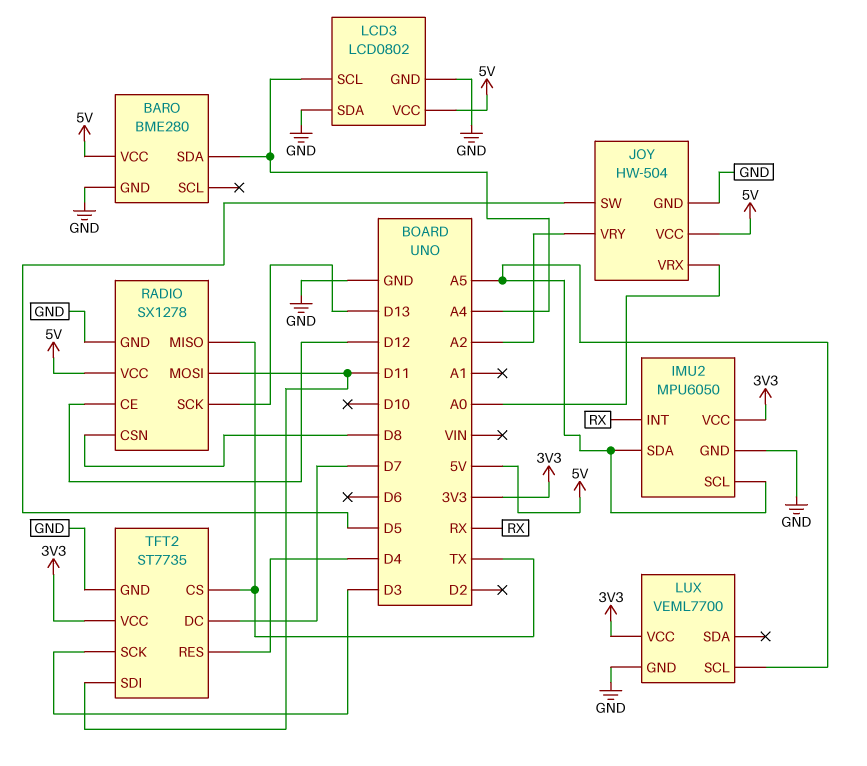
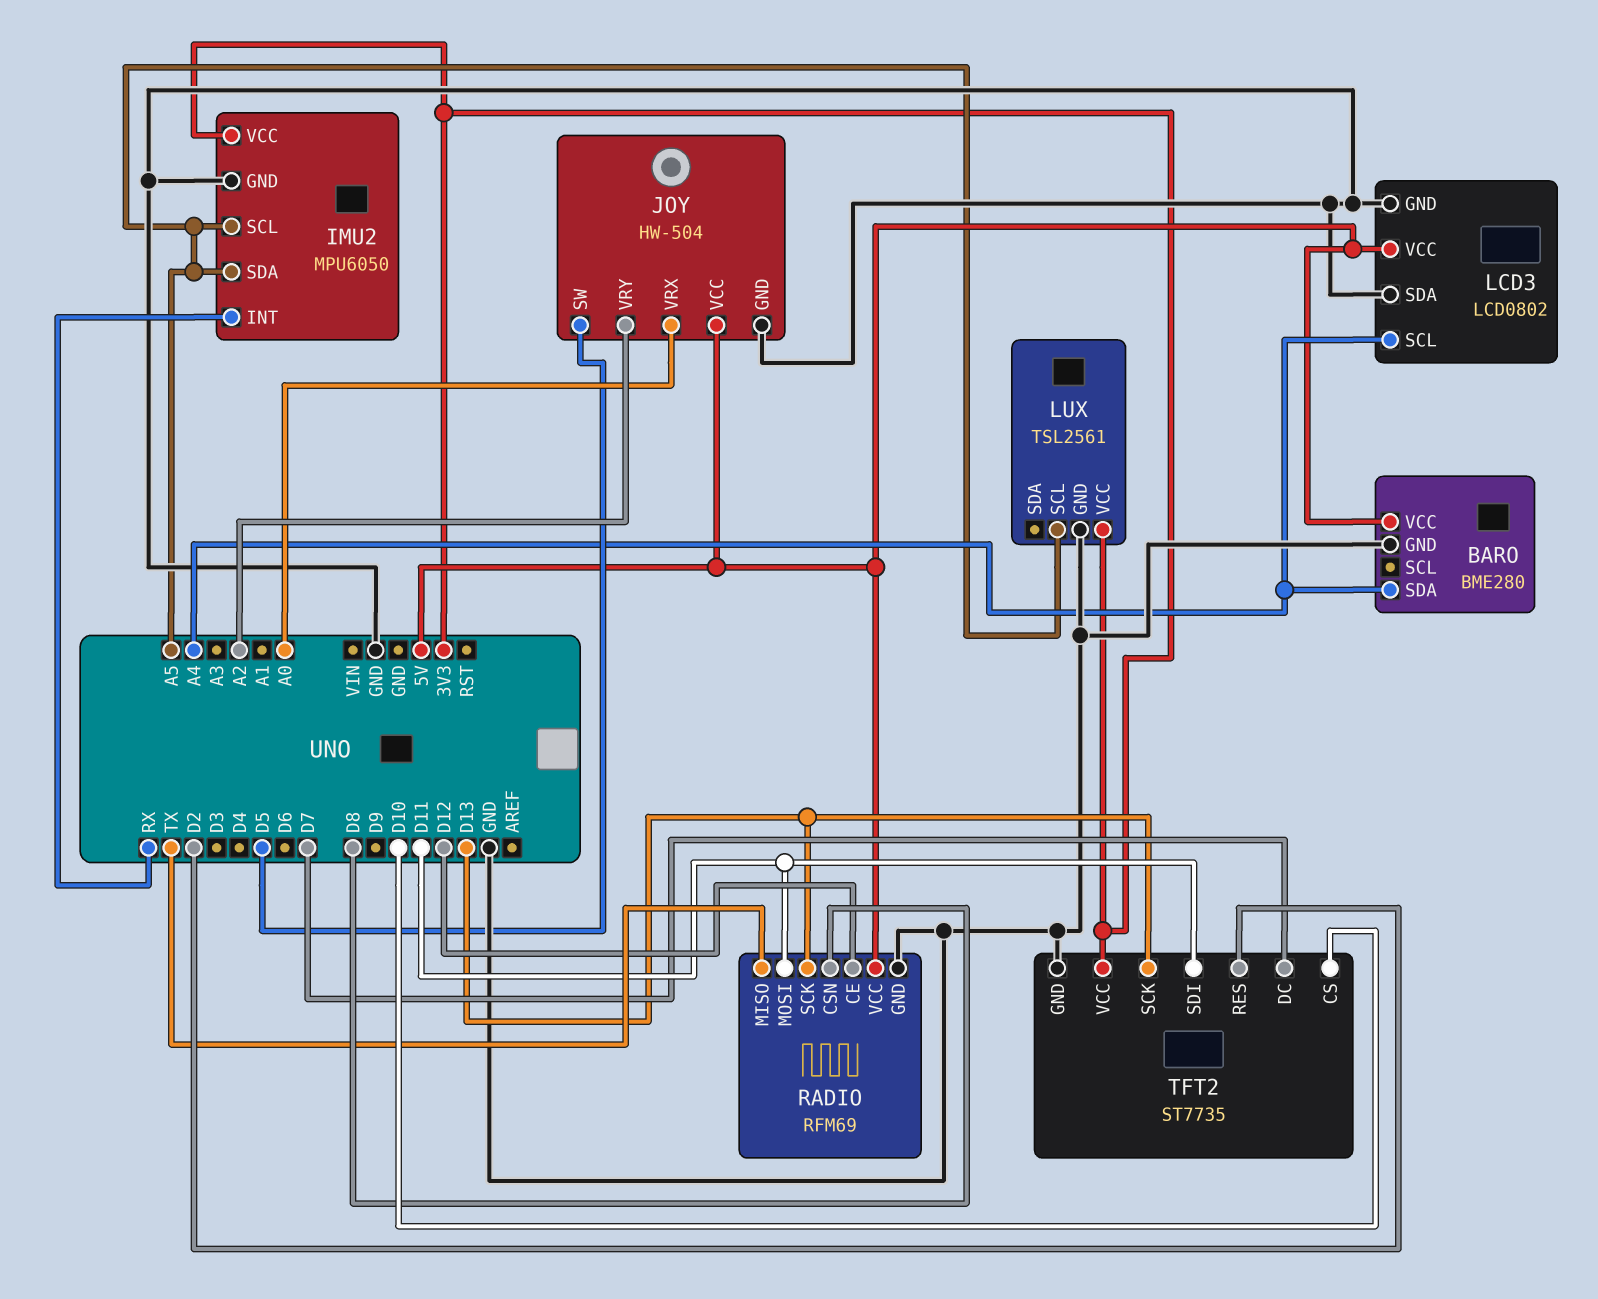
LUX: VEML7700 -> TSL2561
RADIO: SX1278 -> RFM69
TFT2 pin CS: TX -> D10
TFT2 pin RES: D4 -> D2
TFT2 pin SCK: D3 -> D13

